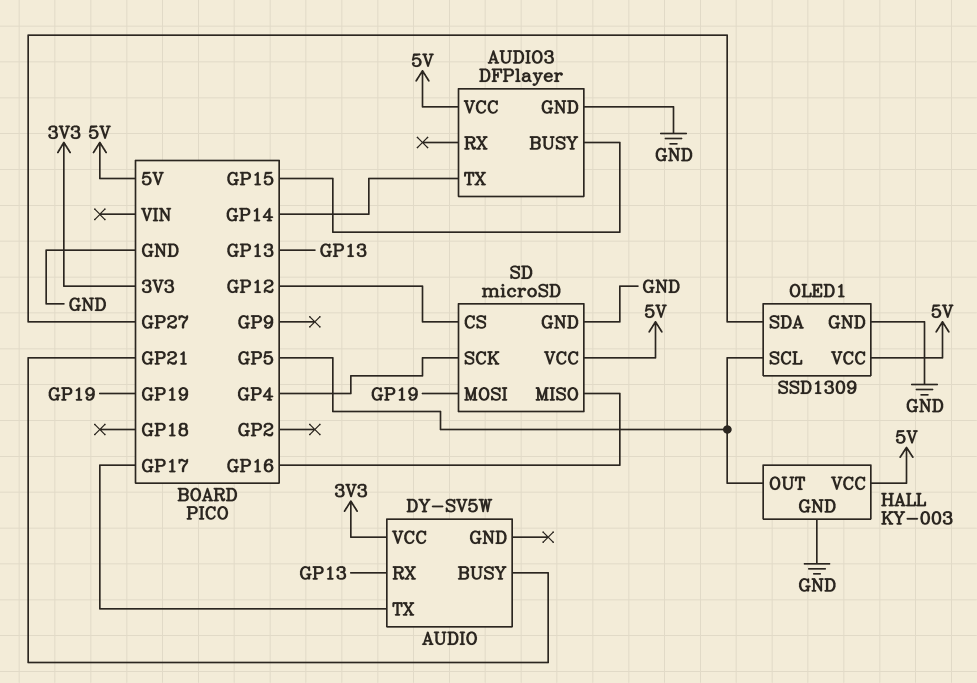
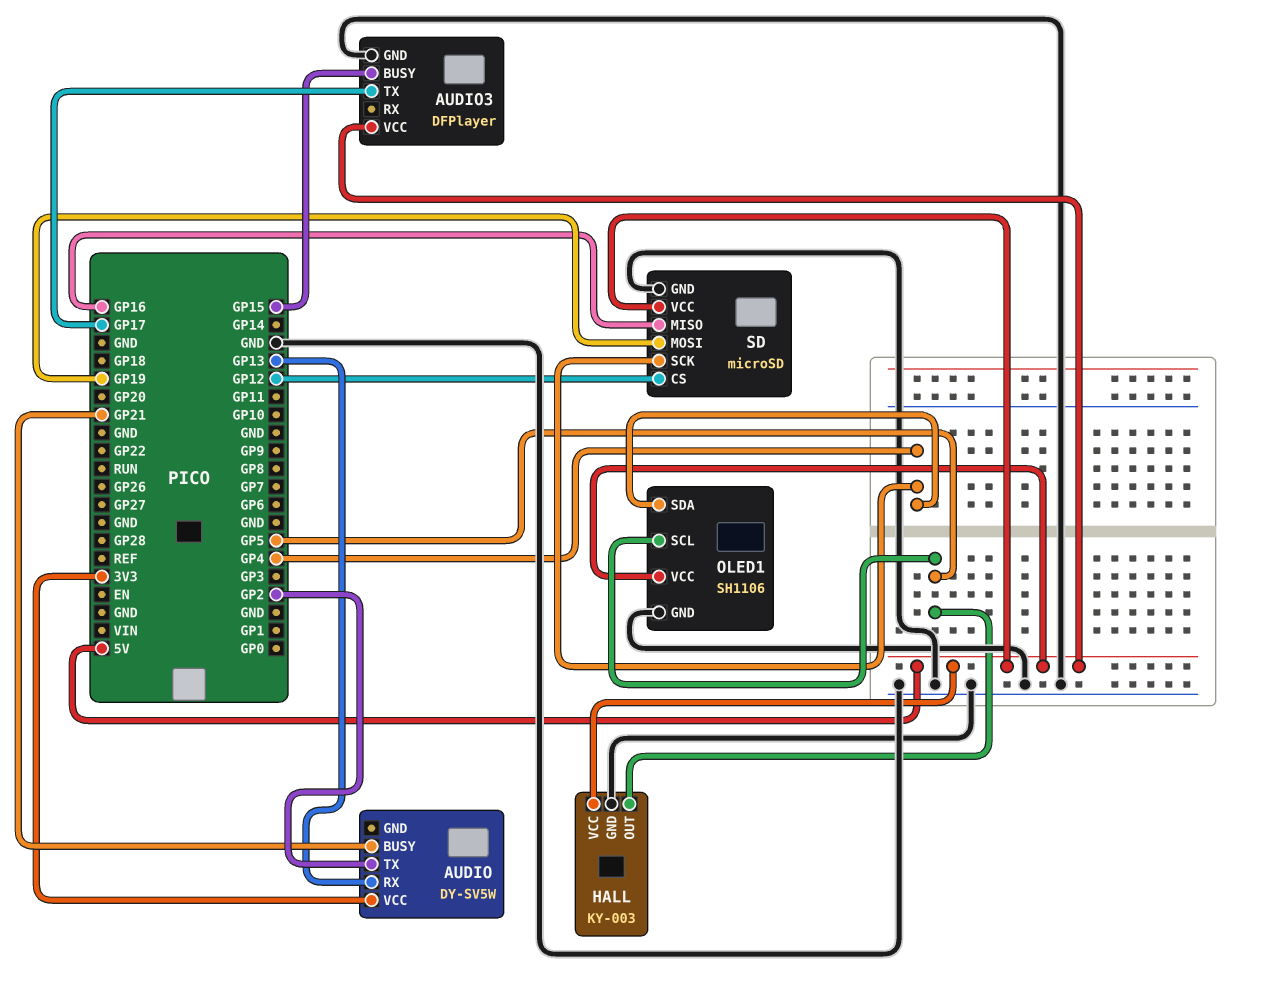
AUDIO pin TX: GP17 -> GP2
AUDIO3 pin TX: GP14 -> GP17
OLED1: SSD1309 -> SH1106
OLED1 pin SDA: GP27 -> GP4

